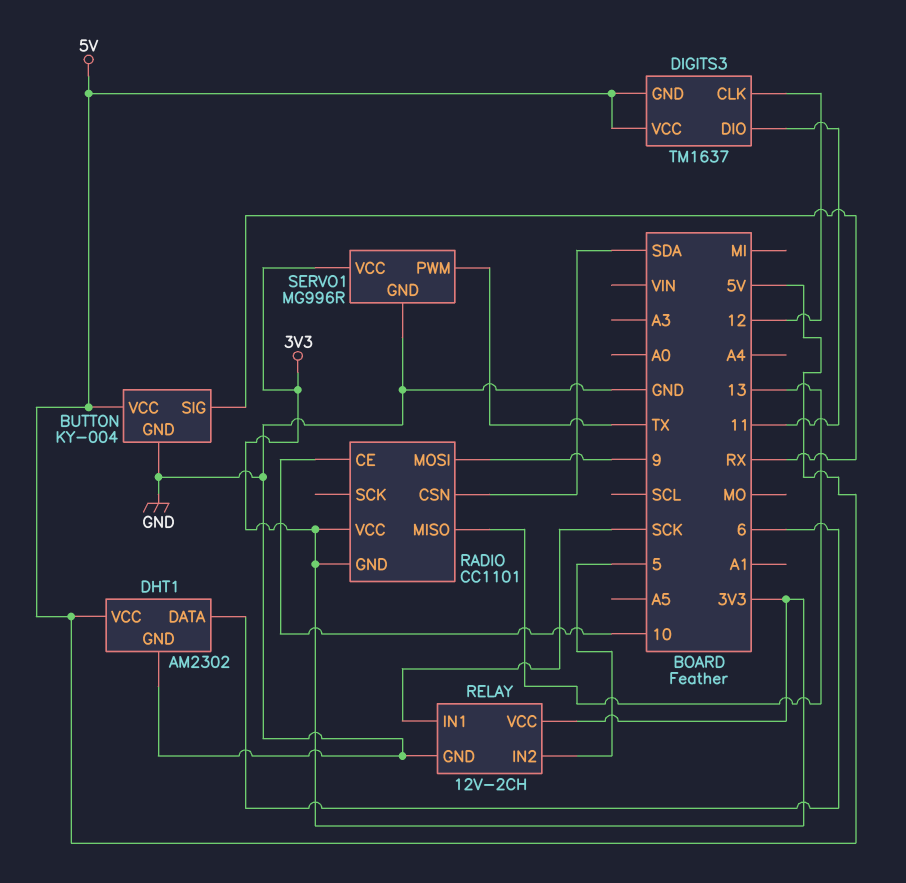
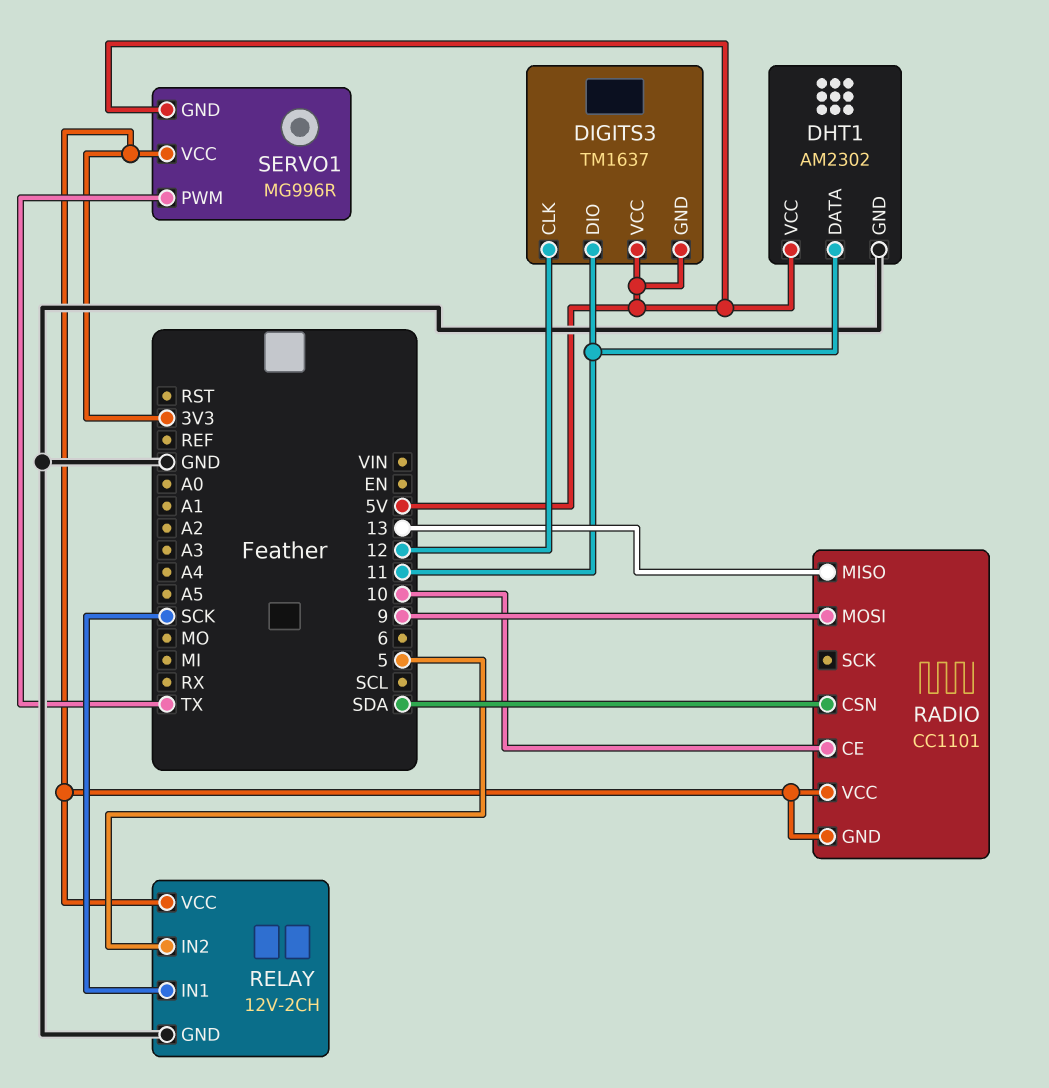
BUTTON: KY-004 -> none
BUTTON pin GND: GND -> none
BUTTON pin SIG: RX -> none
BUTTON pin VCC: 5V -> none
DHT1 pin DATA: 6 -> 11
SERVO1 pin GND: GND -> 5V

